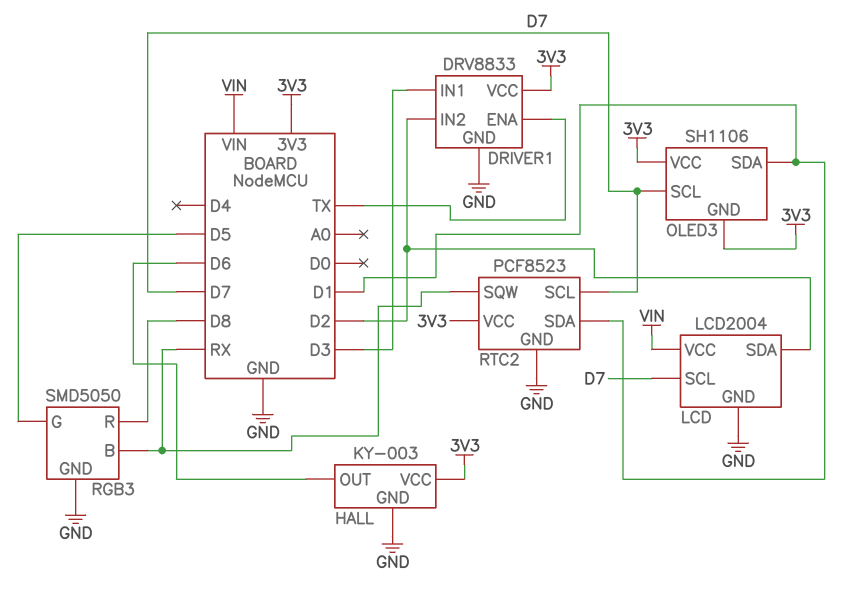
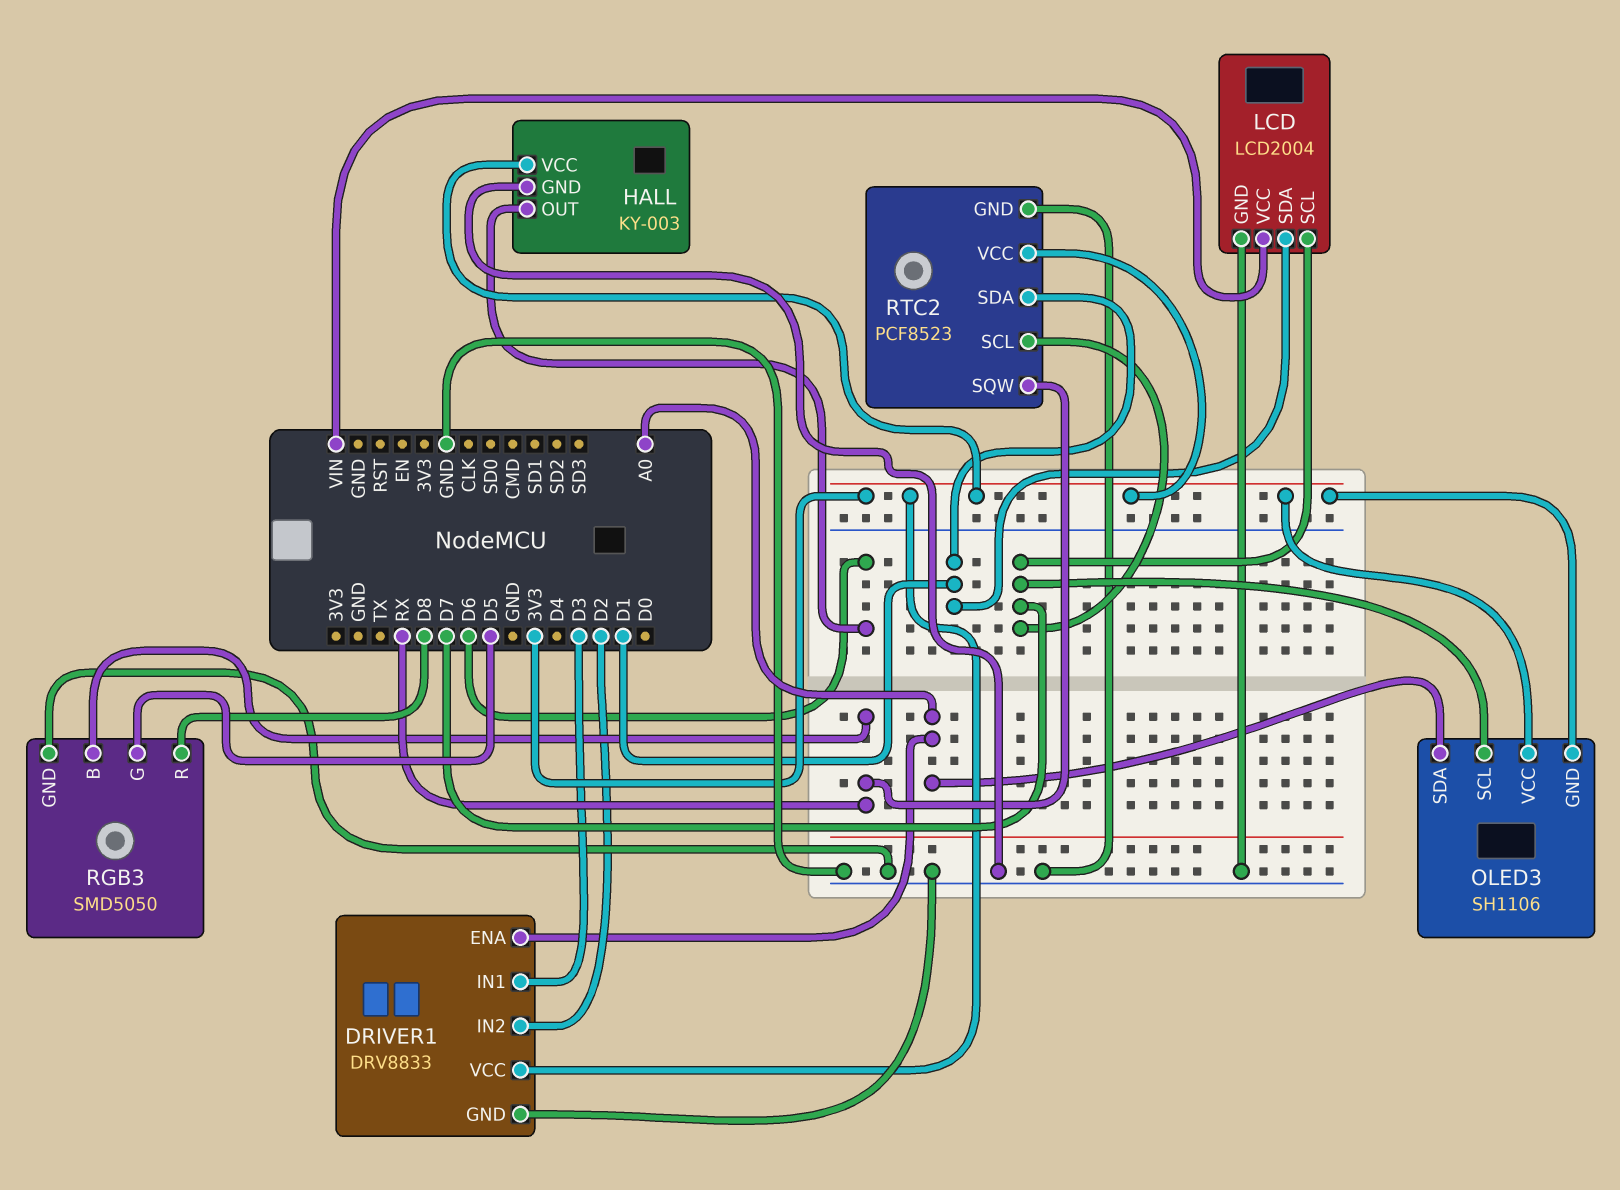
DRIVER1 pin ENA: TX -> A0
LCD pin SDA: D2 -> D1
OLED3 pin SDA: D1 -> A0

